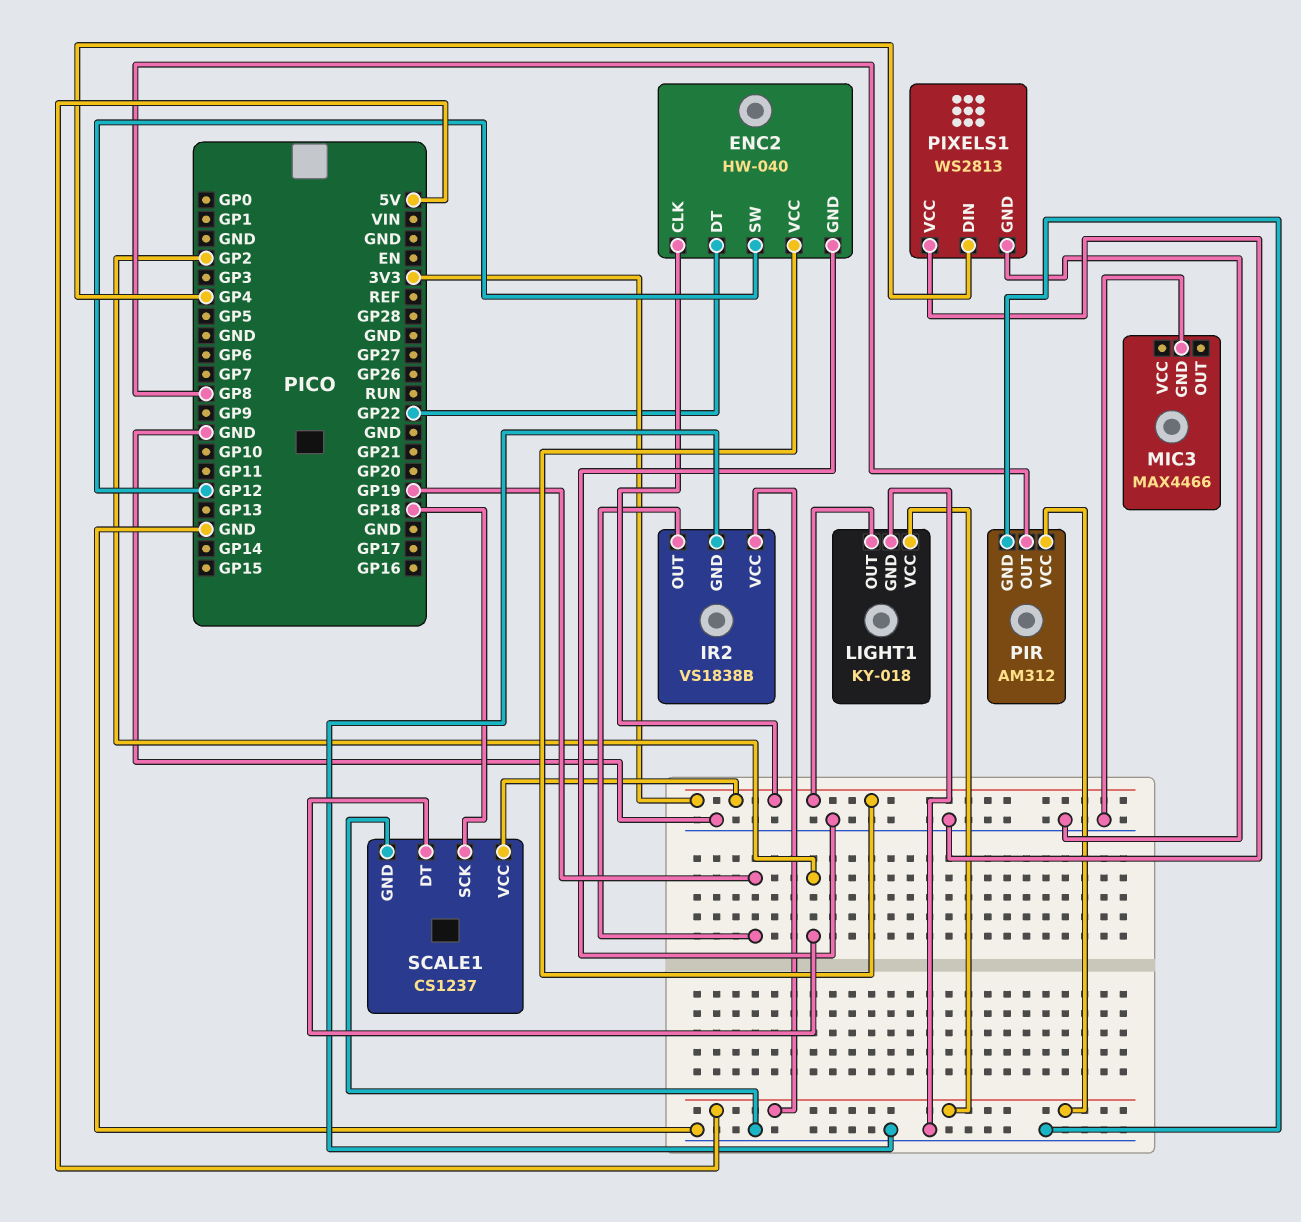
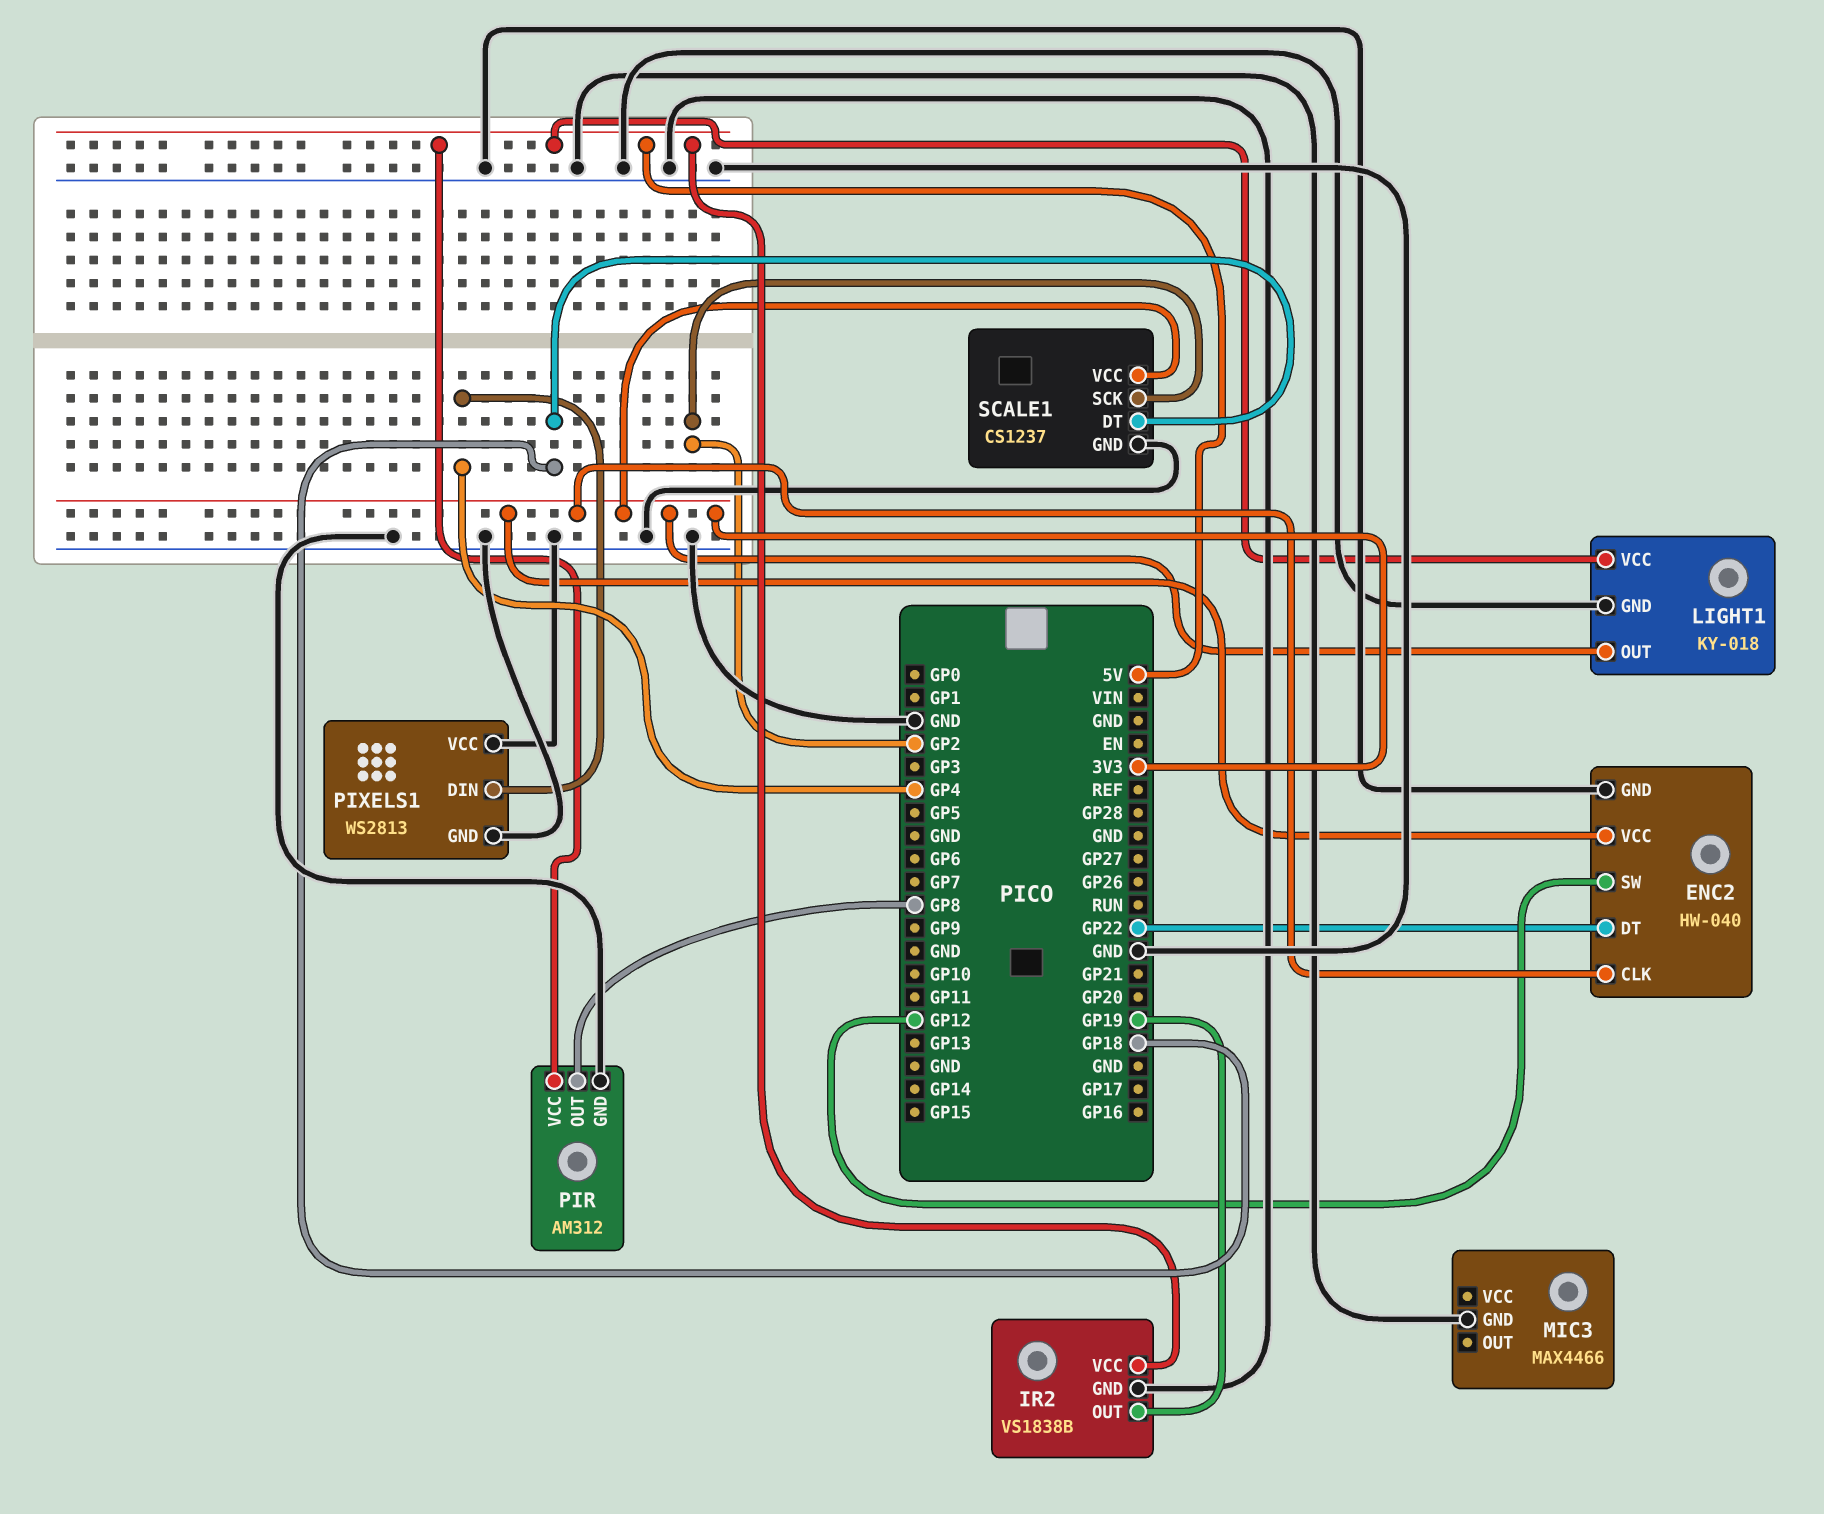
SCALE1 pin DT: GP2 -> GP18
SCALE1 pin SCK: GP18 -> GP2

